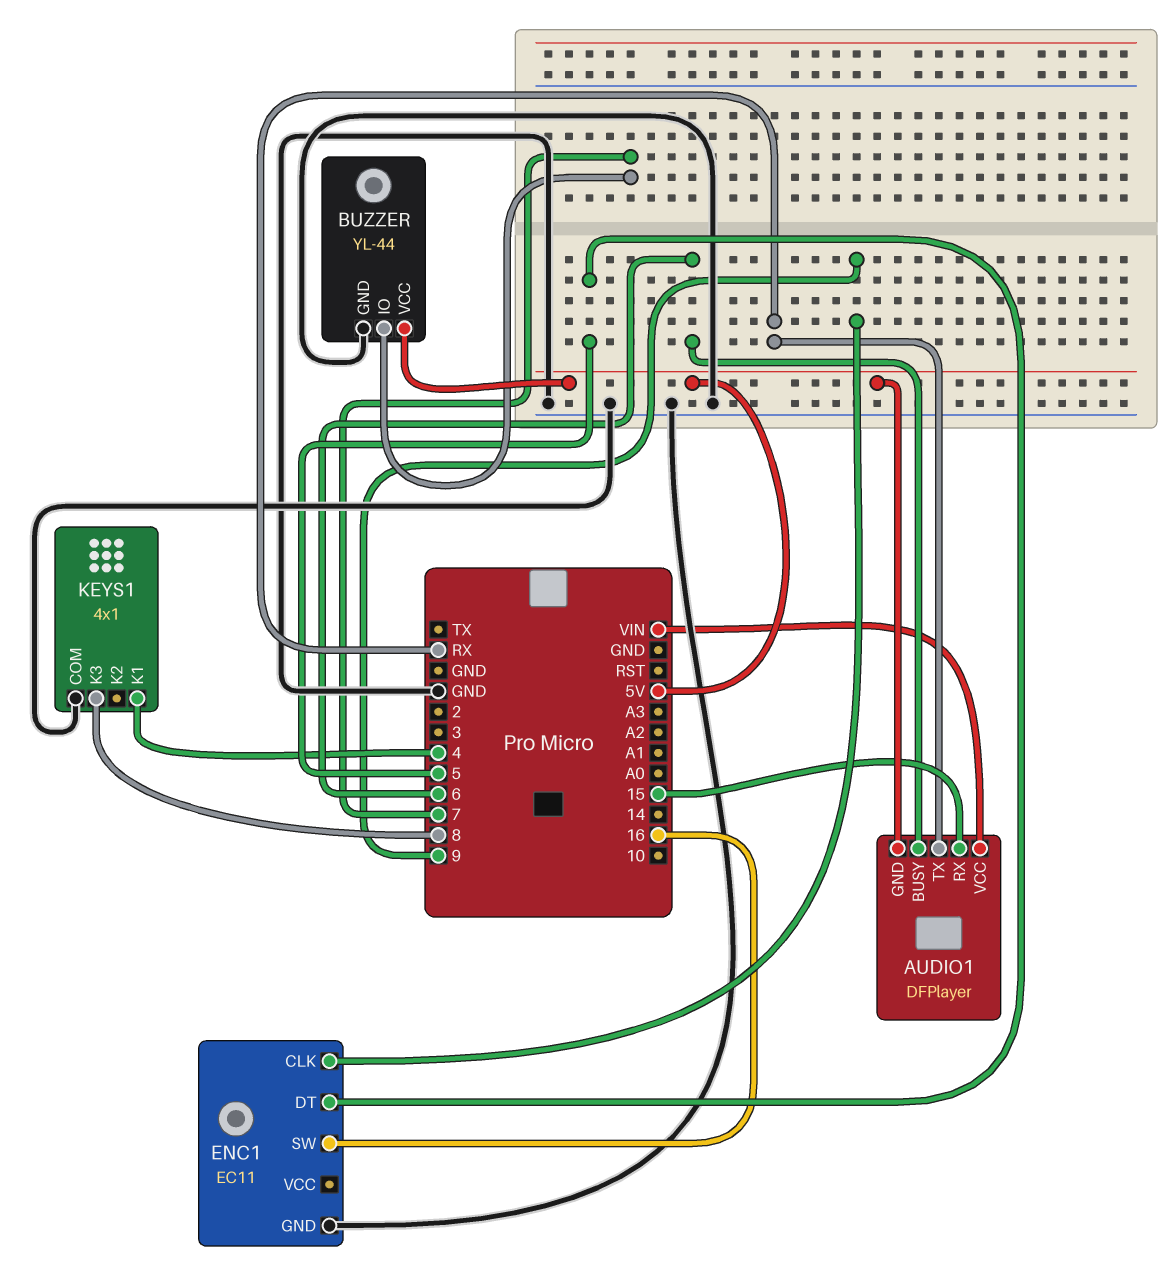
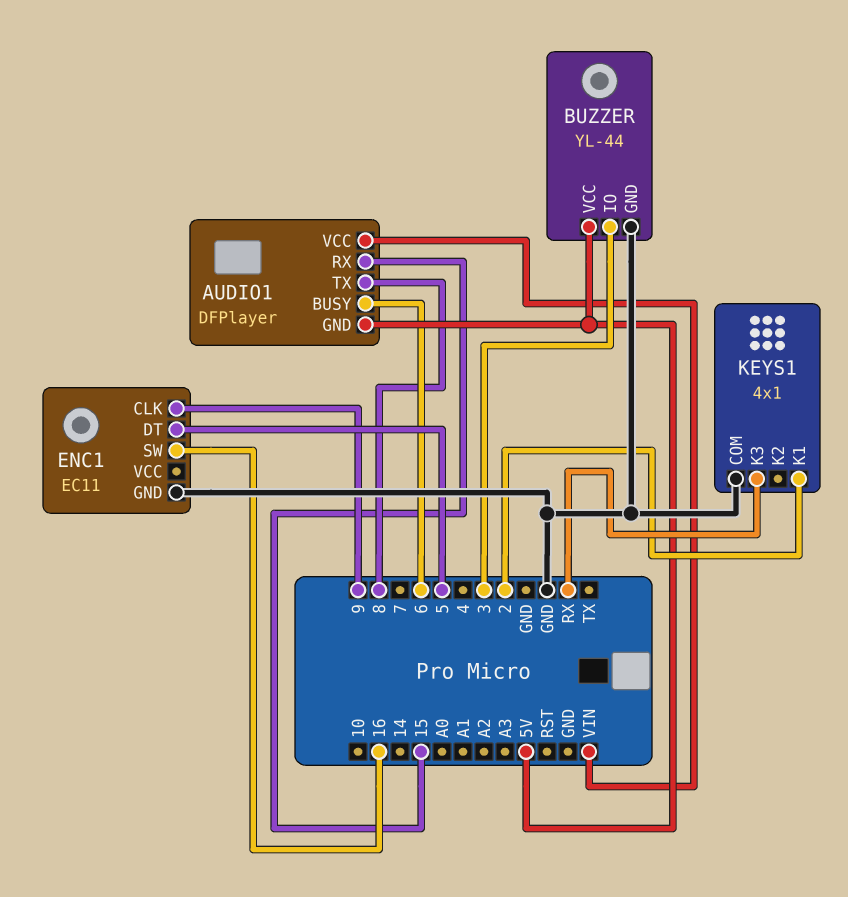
AUDIO1 pin TX: RX -> 8
BUZZER pin IO: 7 -> 3
KEYS1 pin K1: 4 -> 2
KEYS1 pin K3: 8 -> RX

